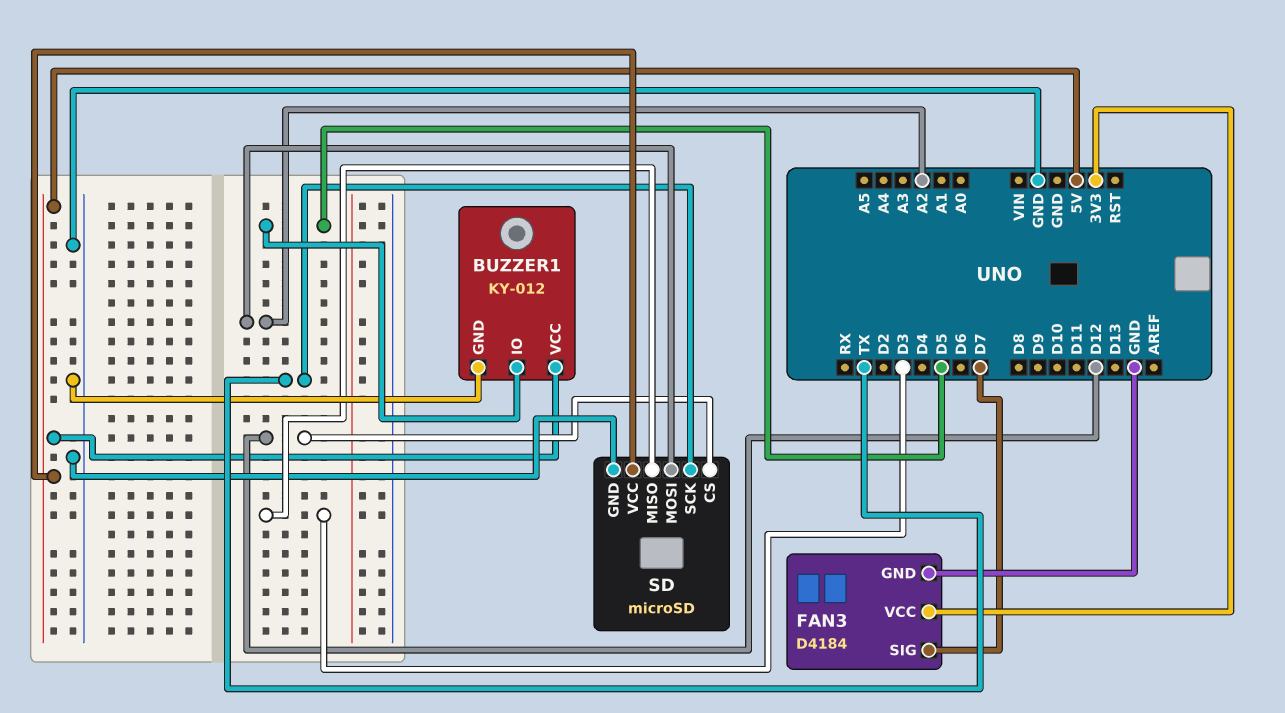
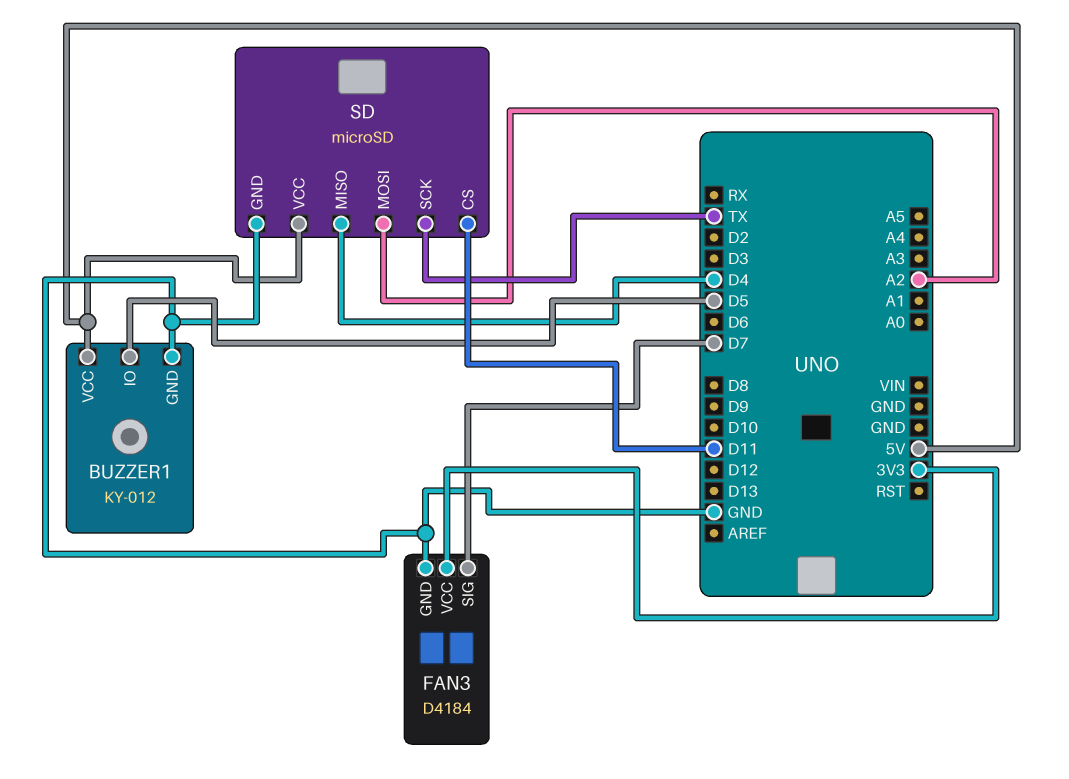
SD pin CS: D12 -> D11
SD pin MISO: D3 -> D4

